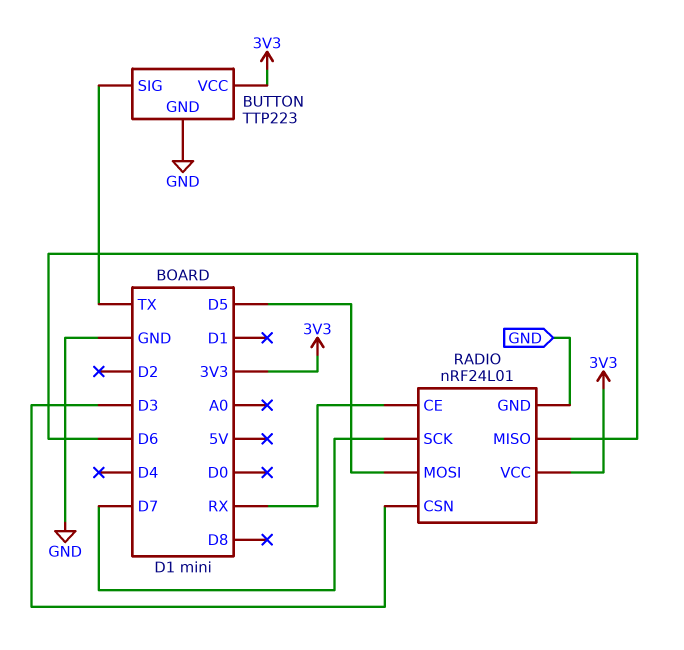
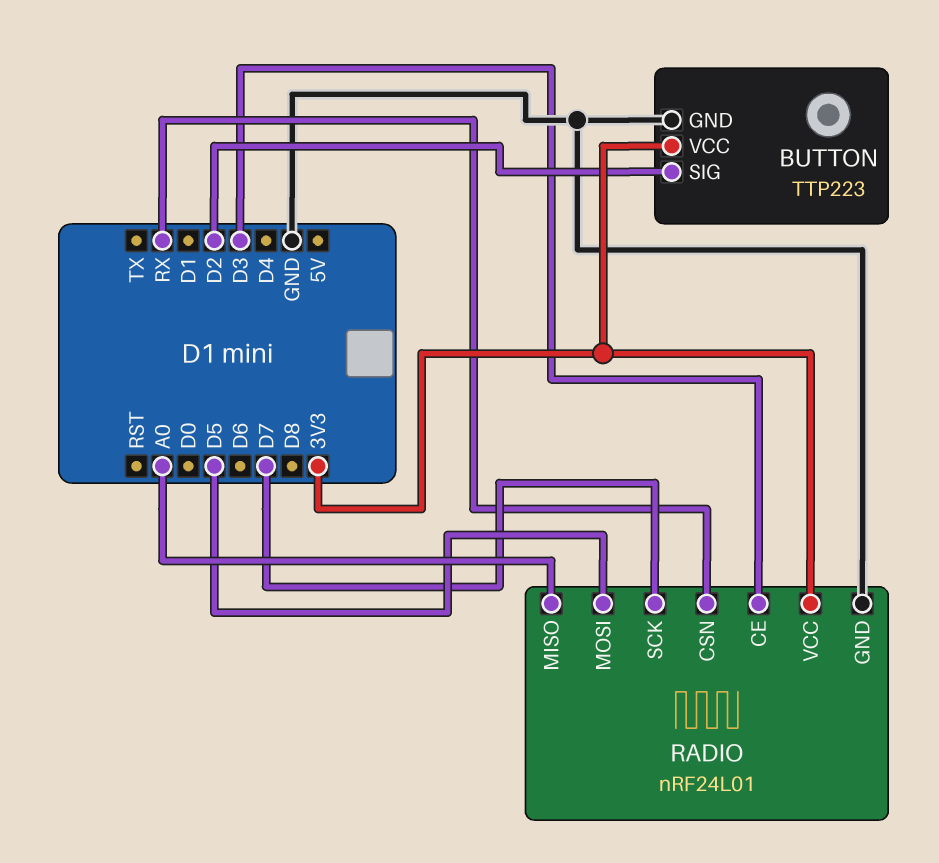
BUTTON pin SIG: TX -> D2
RADIO pin CE: RX -> D3
RADIO pin CSN: D3 -> RX
RADIO pin MISO: D6 -> A0

